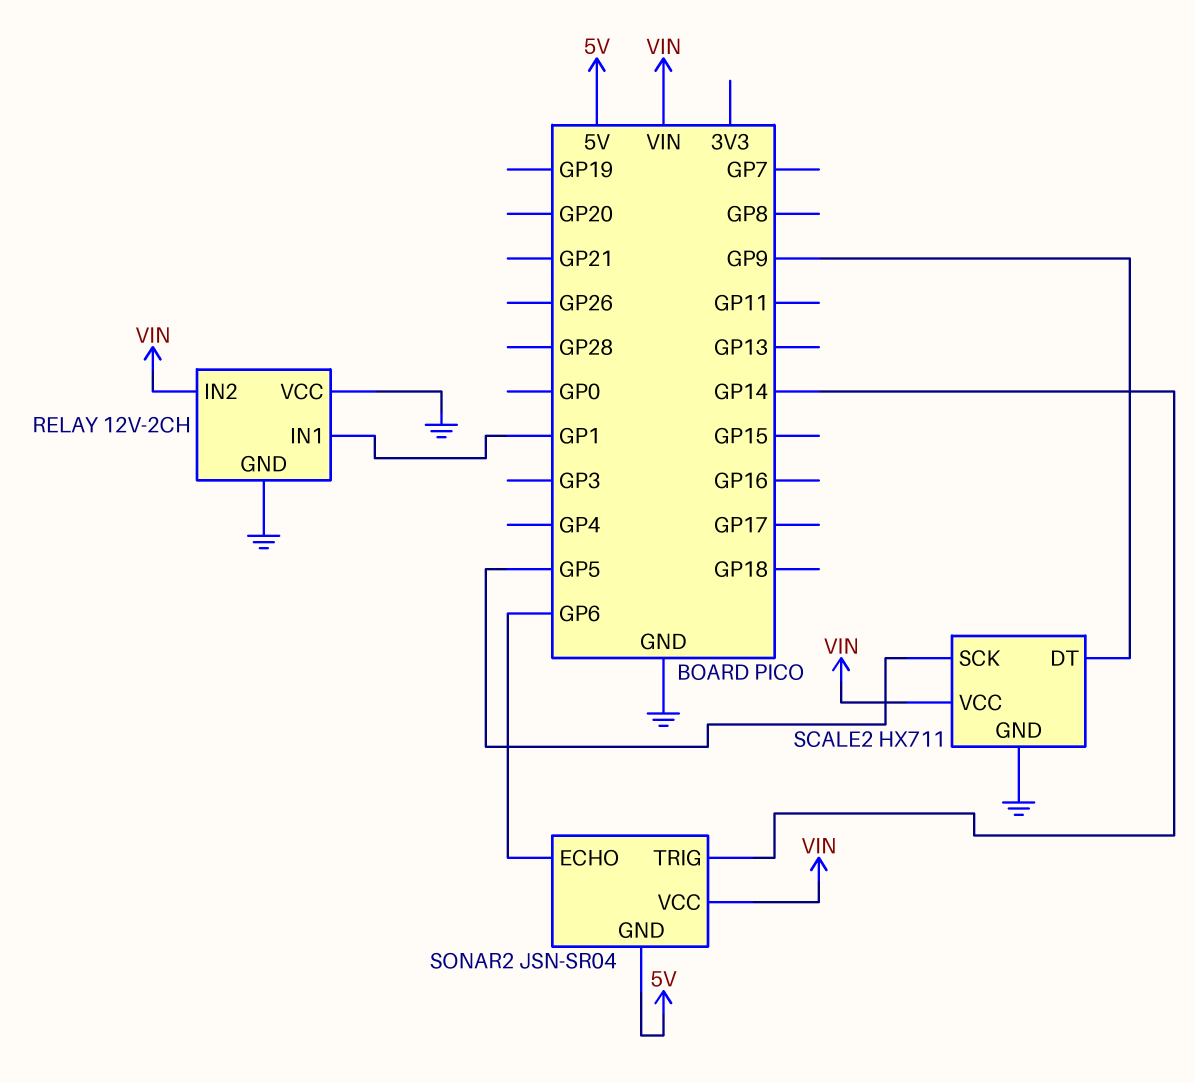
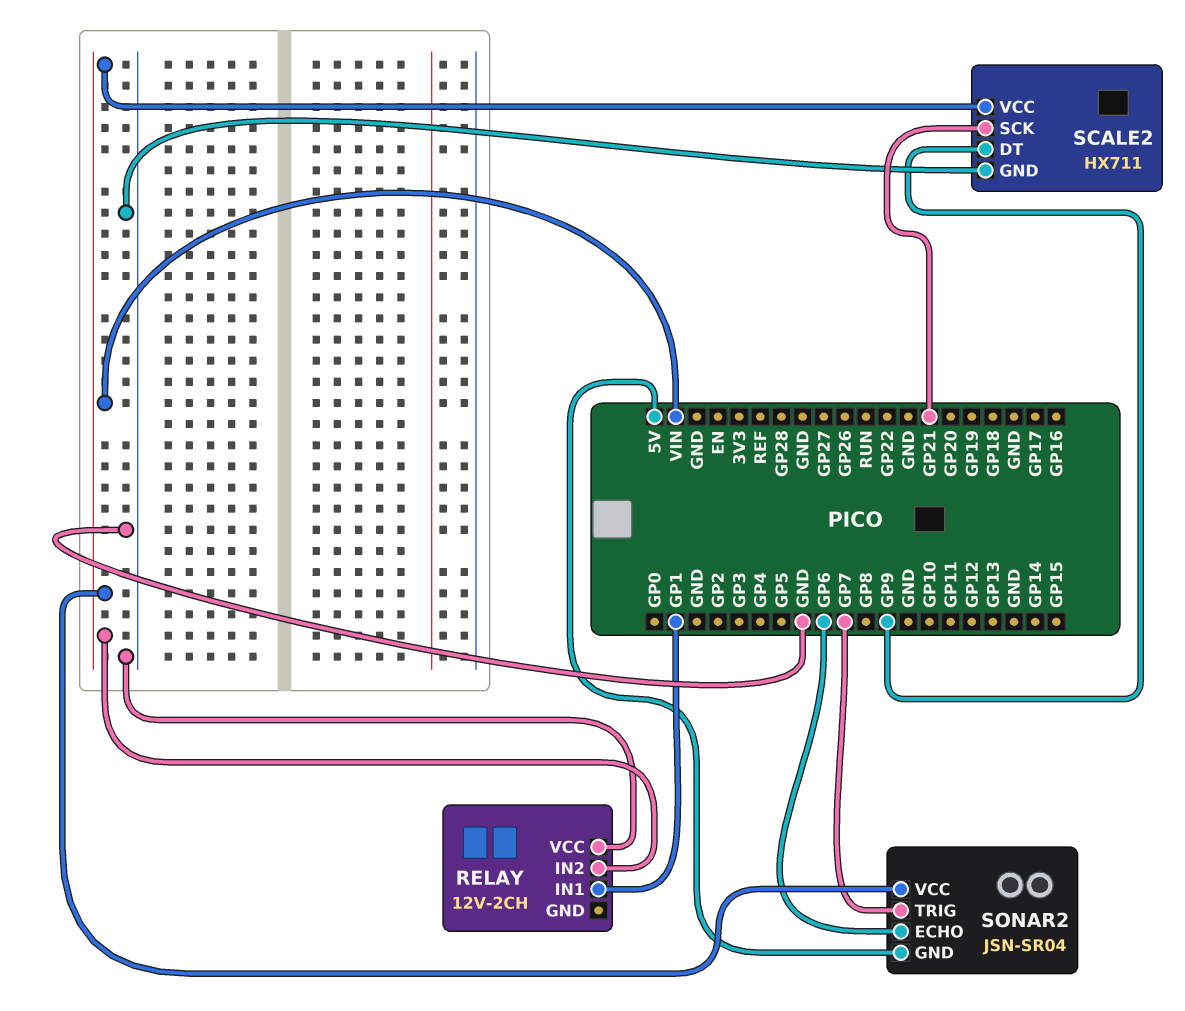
RELAY pin GND: GND -> none
SCALE2 pin SCK: GP5 -> GP21
SONAR2 pin TRIG: GP14 -> GP7

